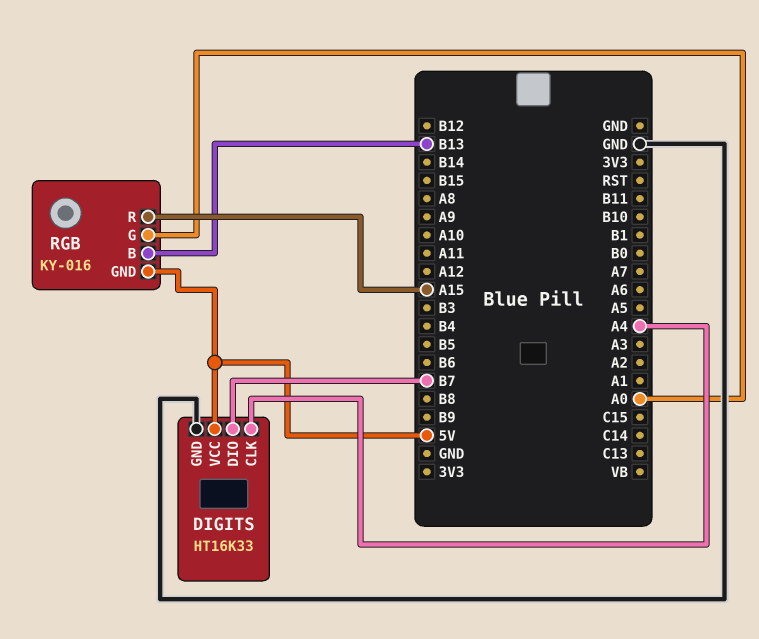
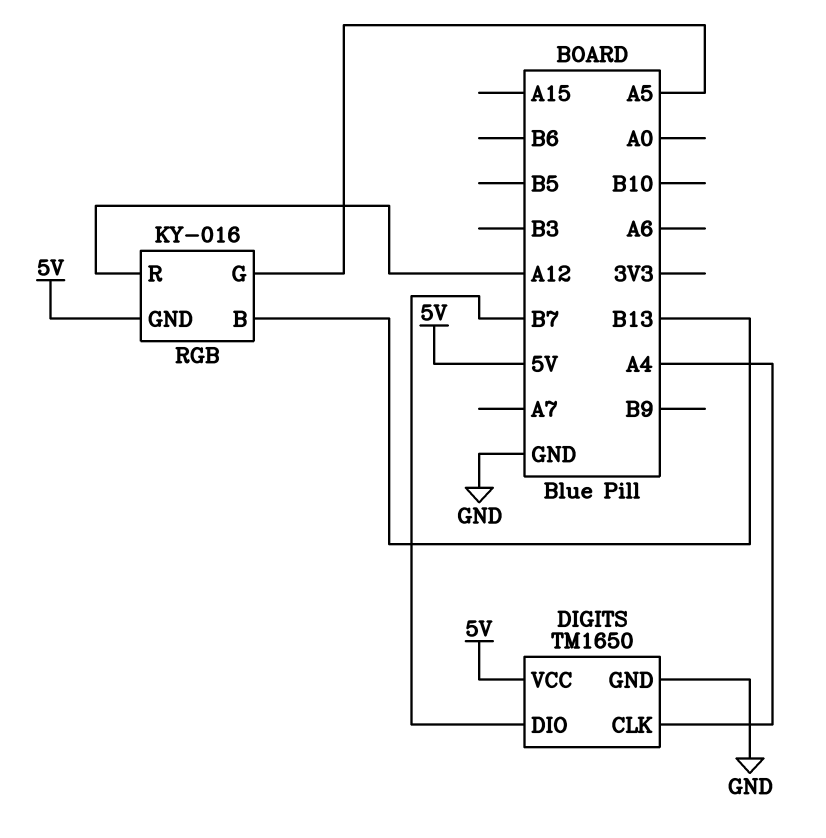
DIGITS: HT16K33 -> TM1650
RGB pin G: A0 -> A5
RGB pin R: A15 -> A12

